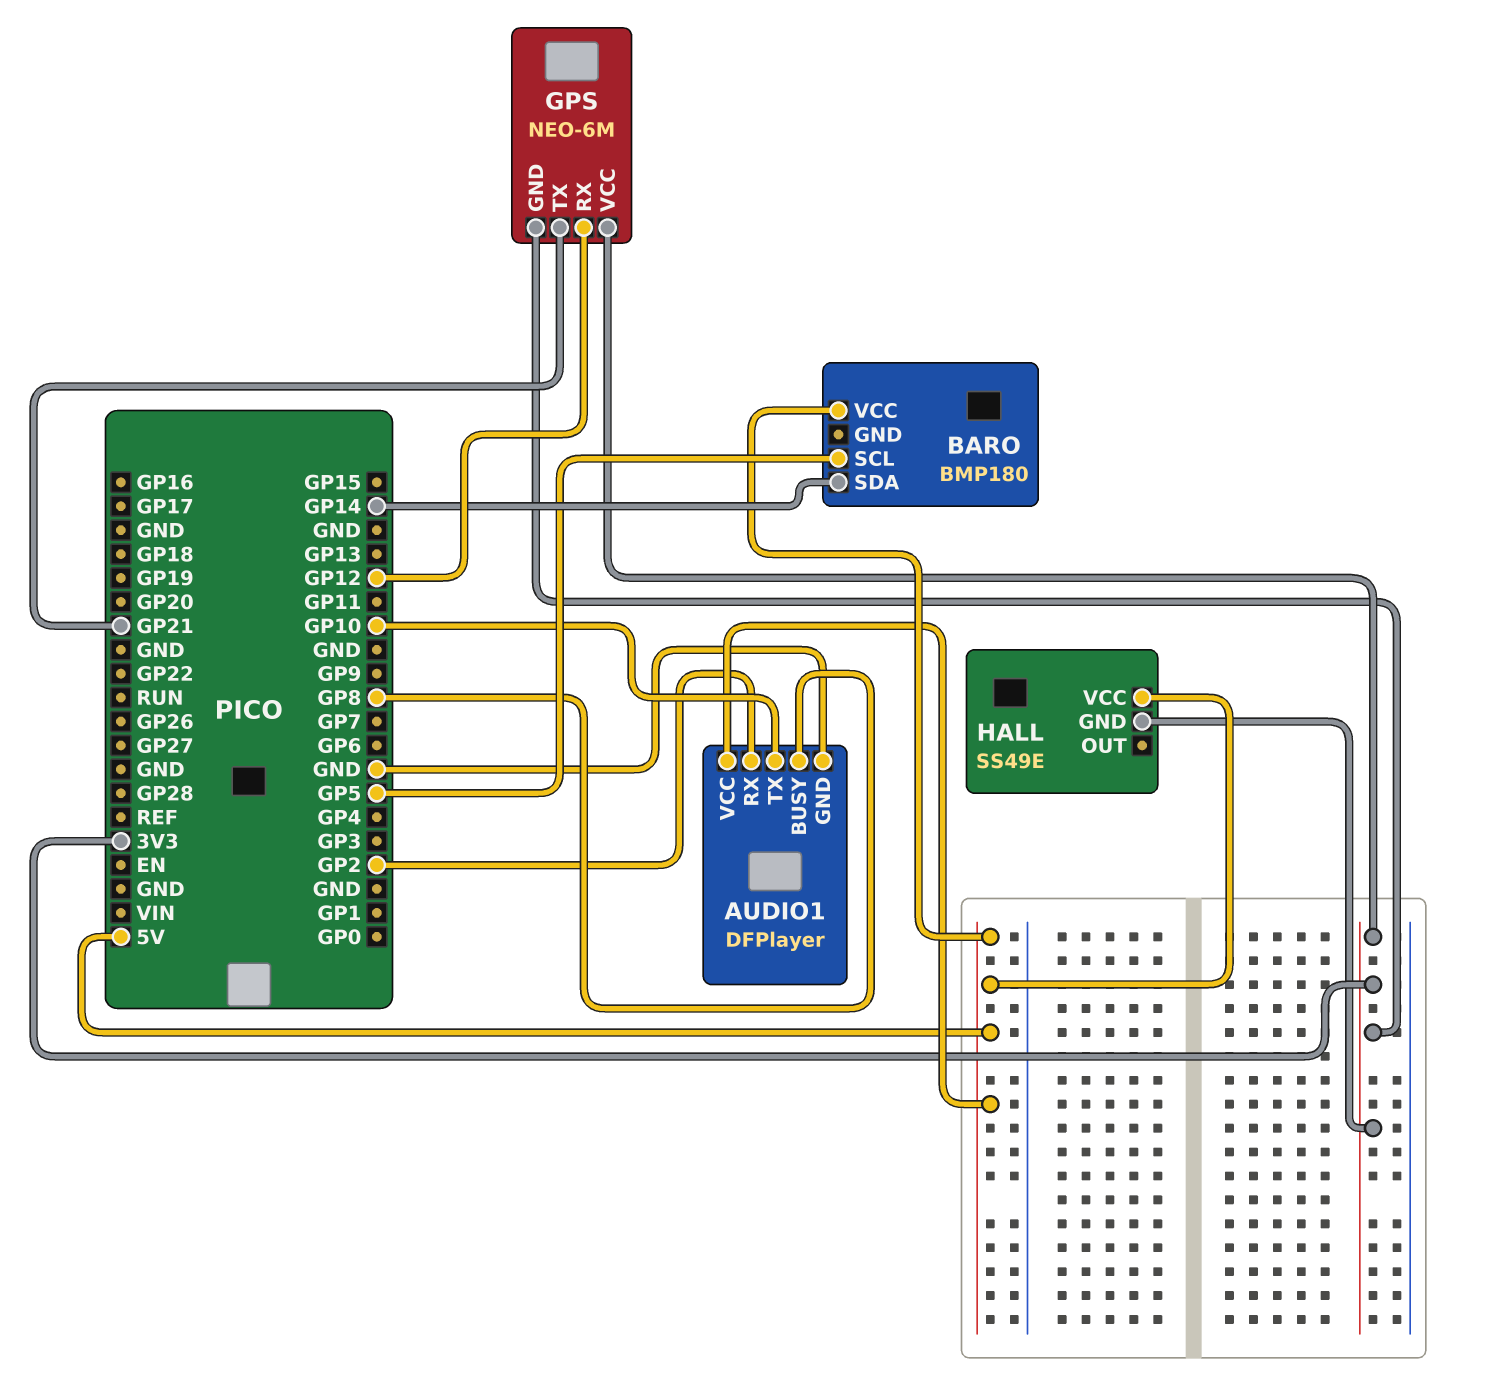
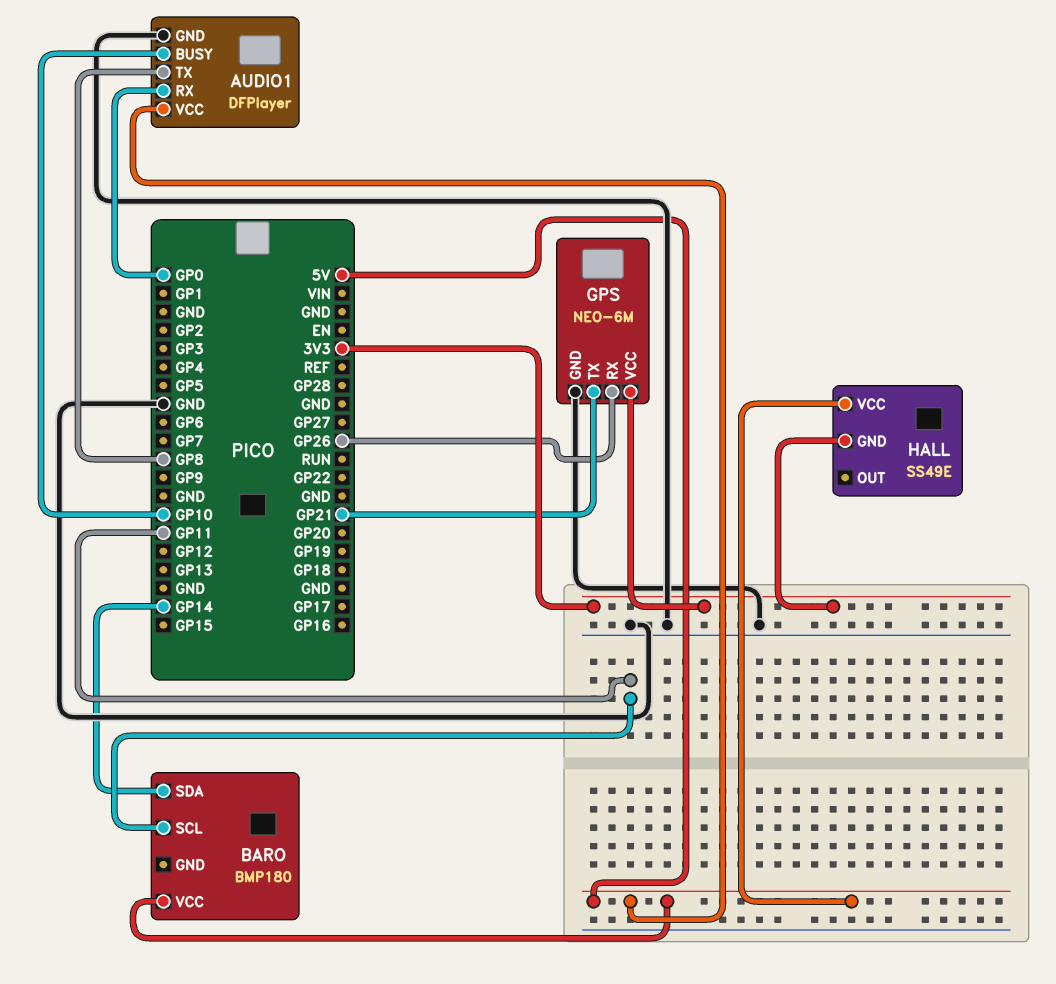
AUDIO1 pin BUSY: GP8 -> GP10
AUDIO1 pin RX: GP2 -> GP0
AUDIO1 pin TX: GP10 -> GP8
BARO pin SCL: GP5 -> GP11
GPS pin GND: 3V3 -> GND
GPS pin RX: GP12 -> GP26

